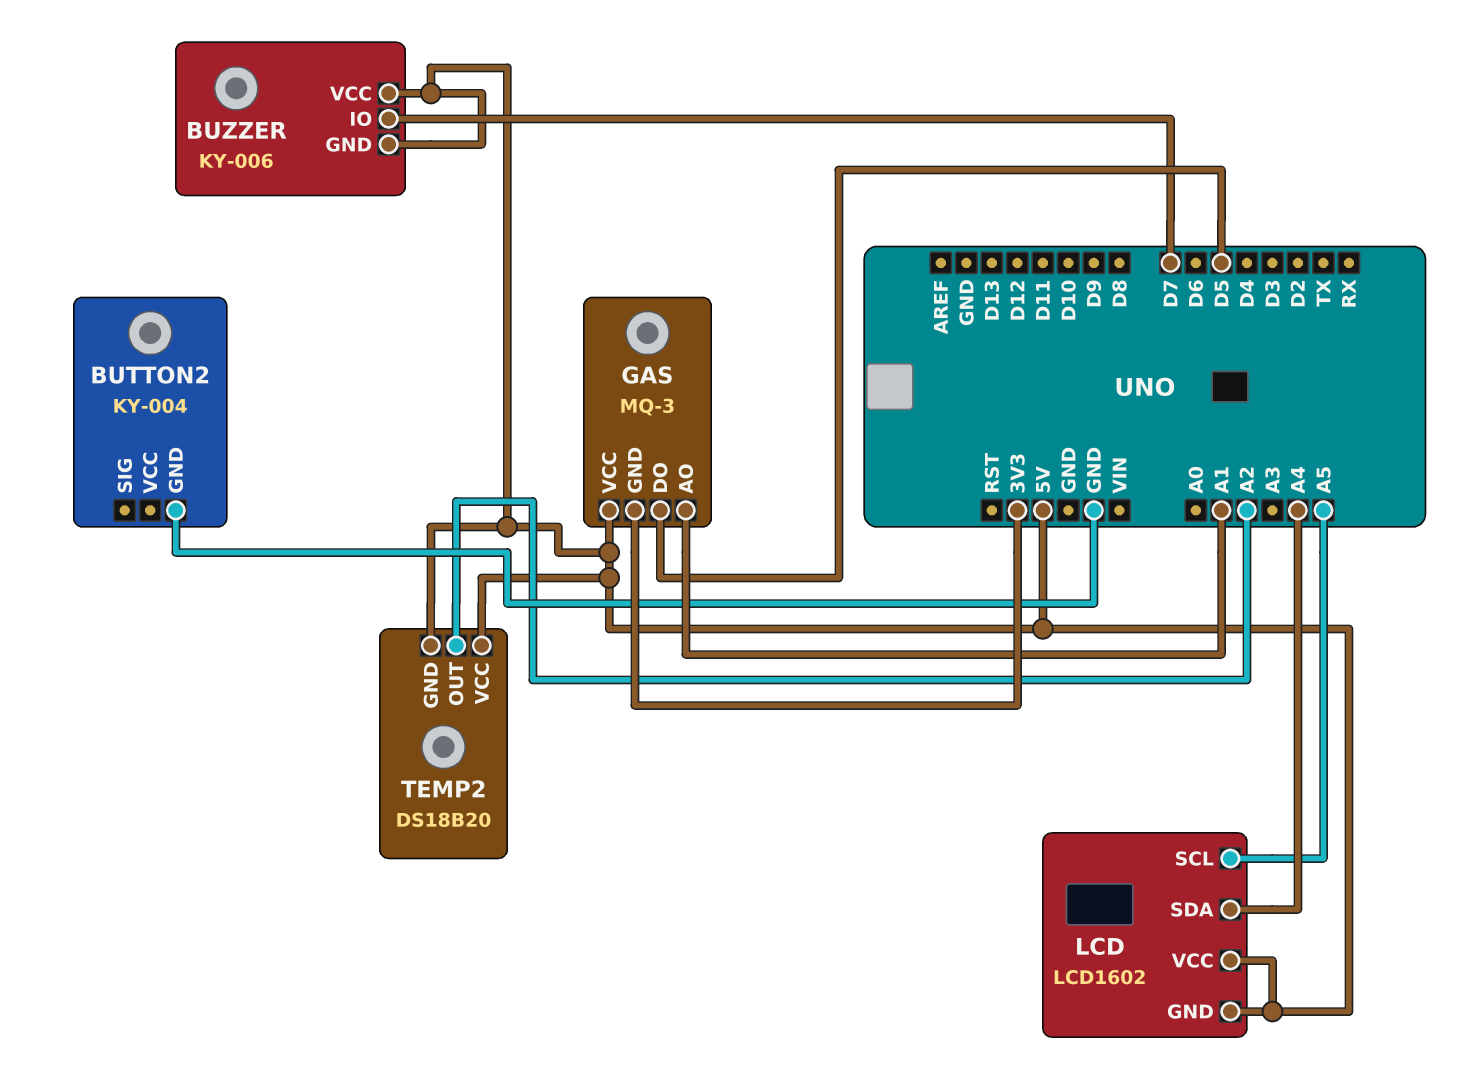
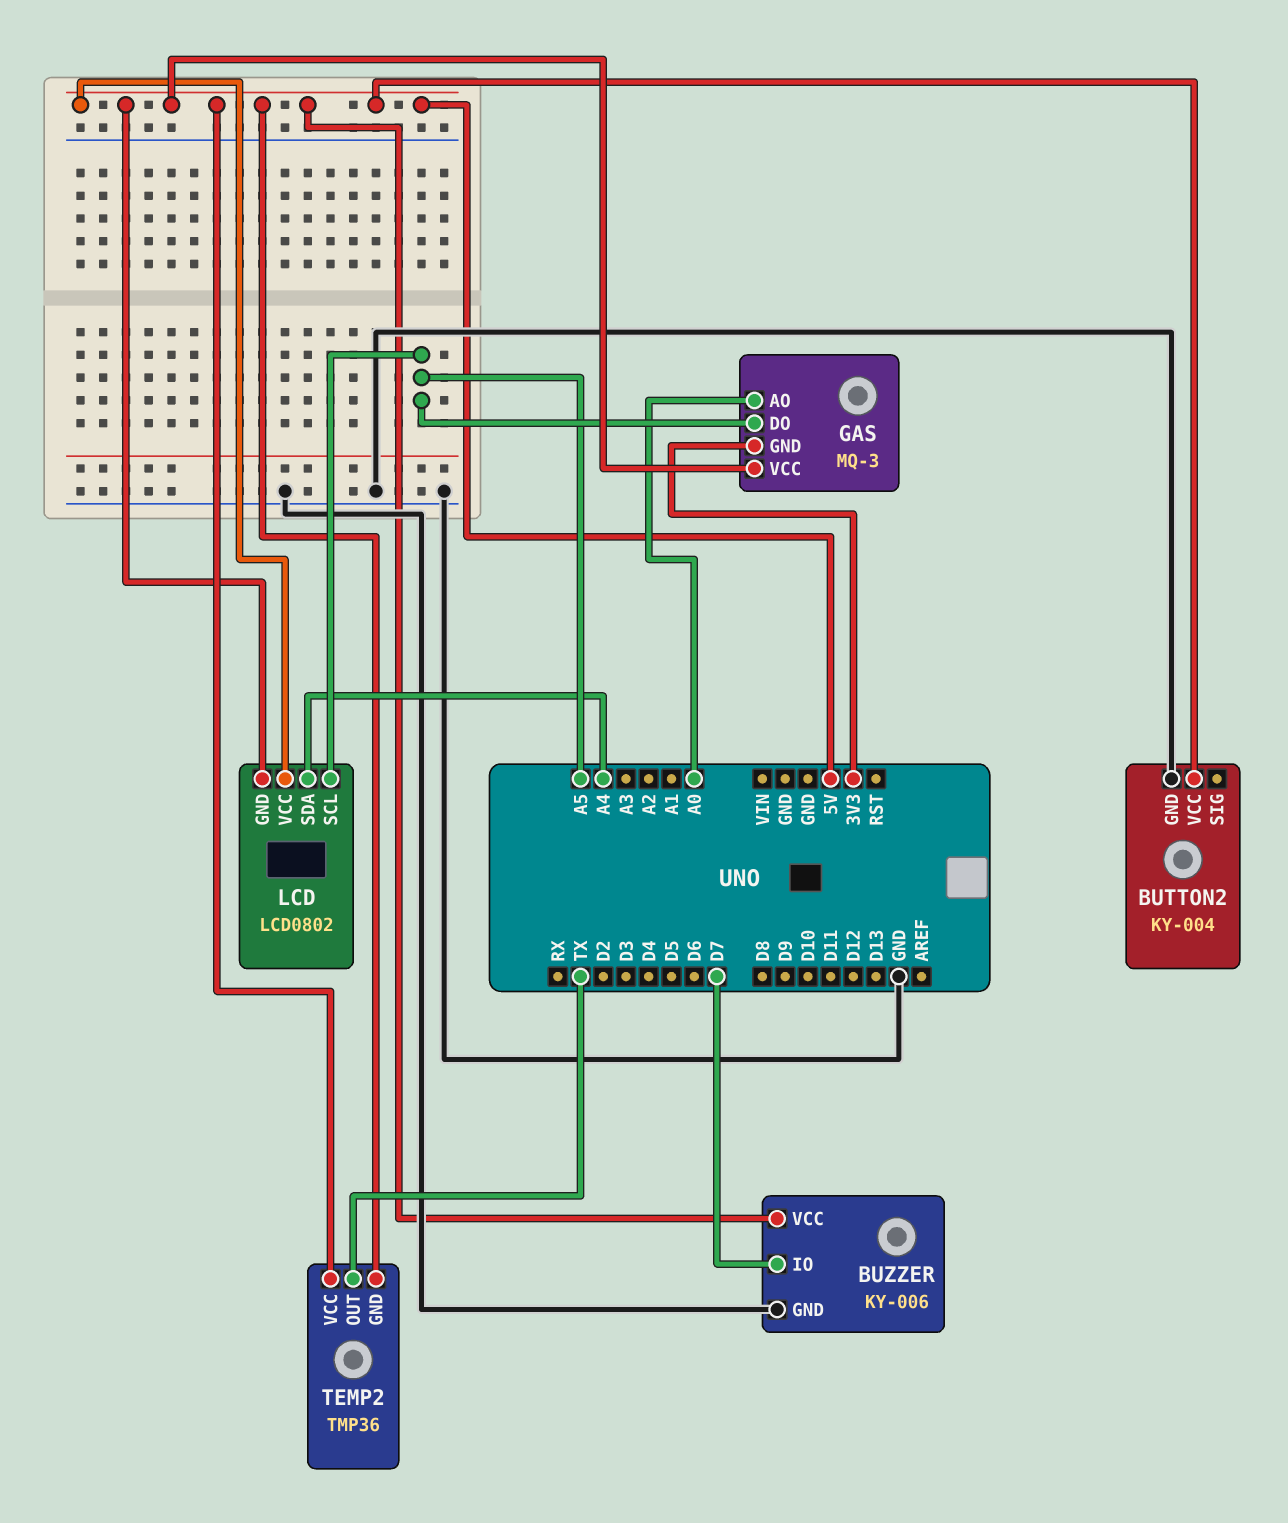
BUTTON2 pin VCC: none -> 5V
BUZZER pin GND: 5V -> GND
GAS pin AO: A1 -> A0
GAS pin DO: D5 -> A5
LCD: LCD1602 -> LCD0802
TEMP2: DS18B20 -> TMP36
TEMP2 pin OUT: A2 -> TX

